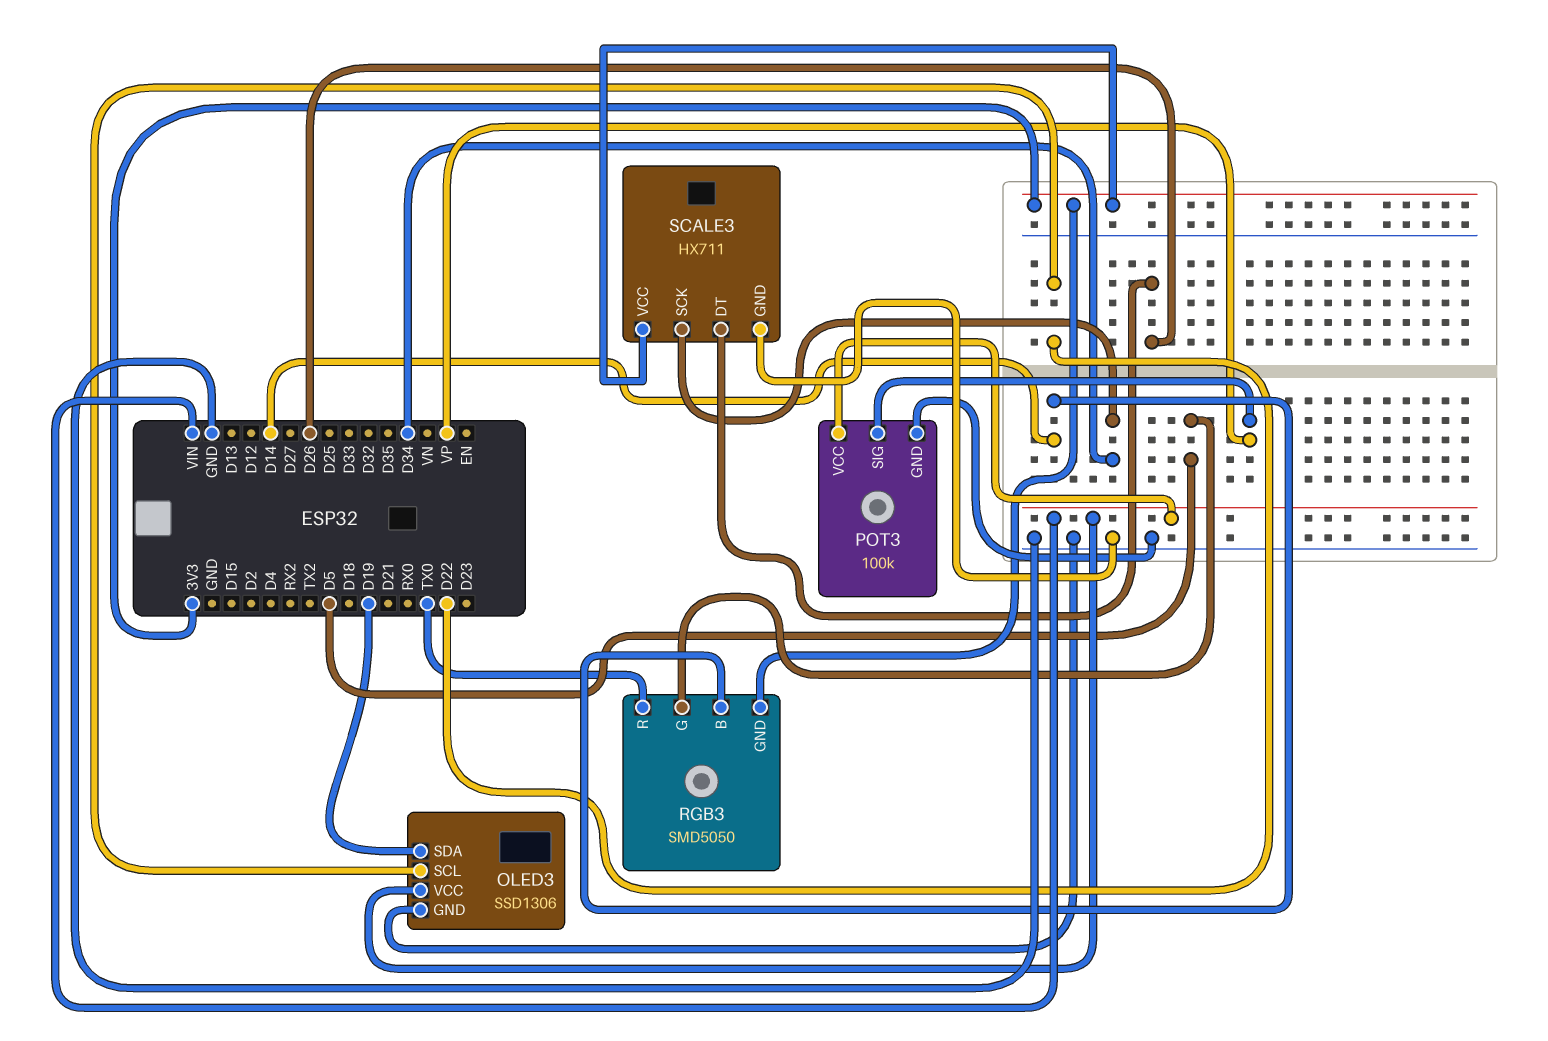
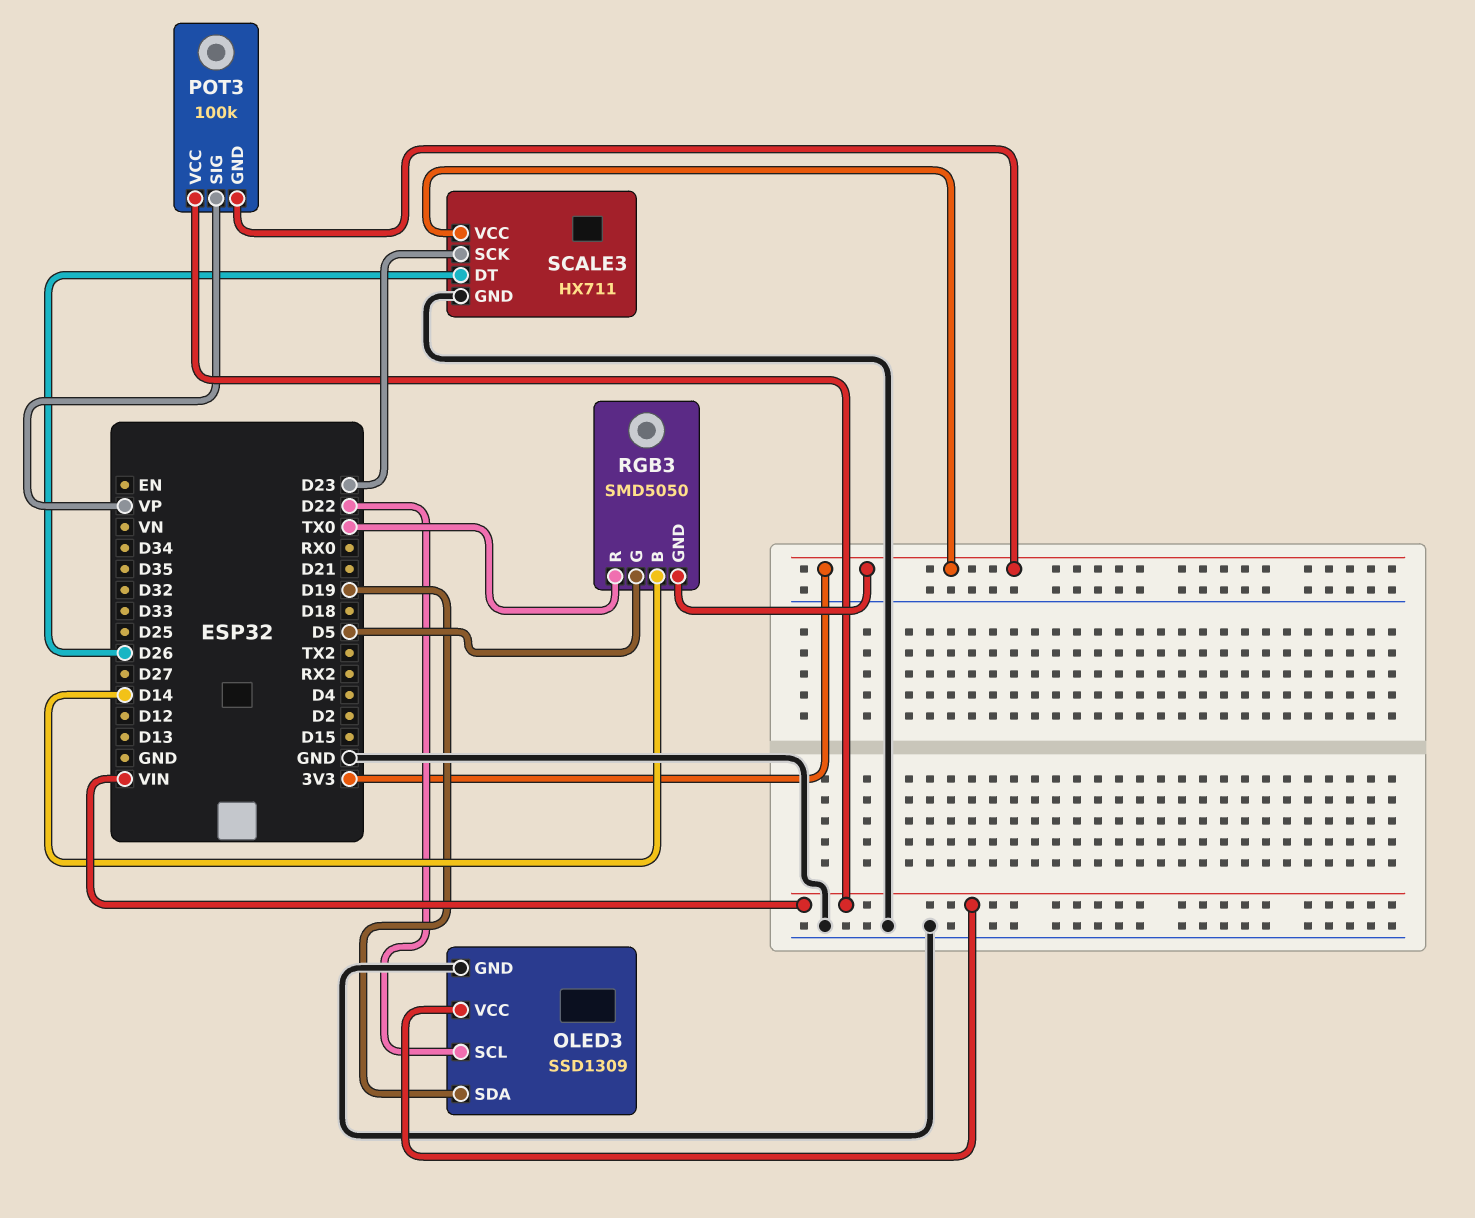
OLED3: SSD1306 -> SSD1309
POT3 pin GND: GND -> 3V3
SCALE3 pin SCK: D34 -> D23

